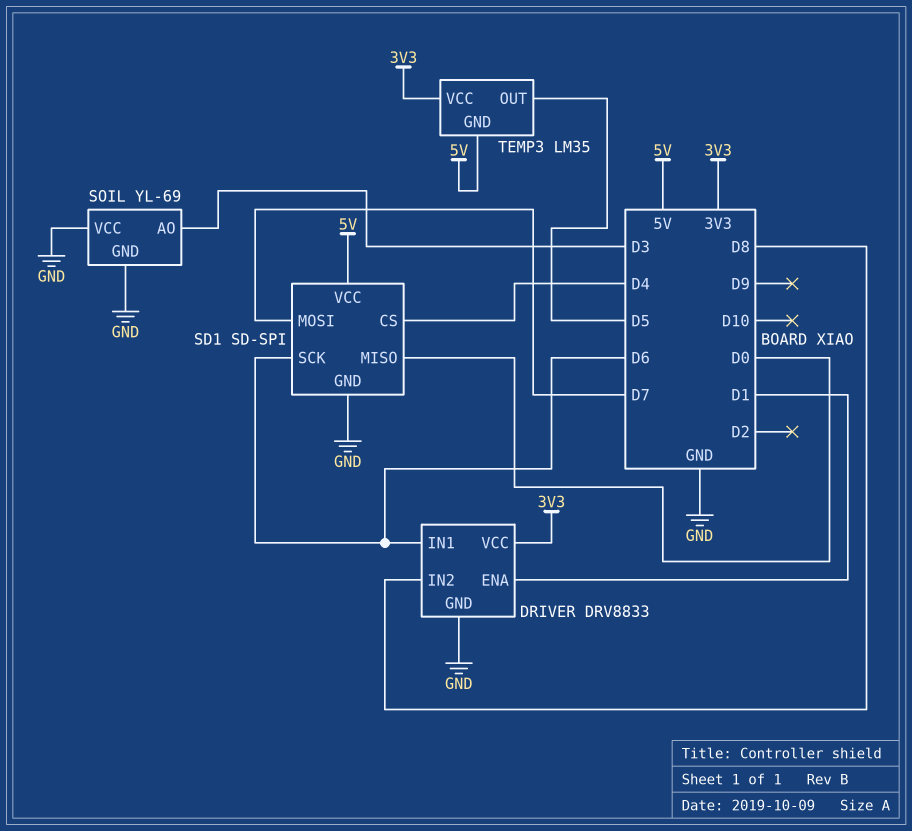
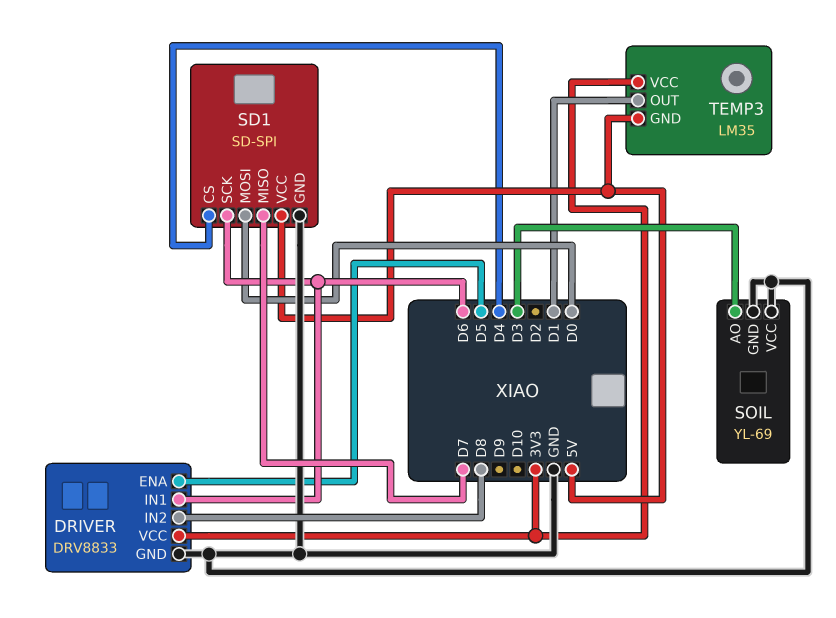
DRIVER pin ENA: D1 -> D5
SD1 pin MISO: D0 -> D7
SD1 pin MOSI: D7 -> D0
TEMP3 pin OUT: D5 -> D1

